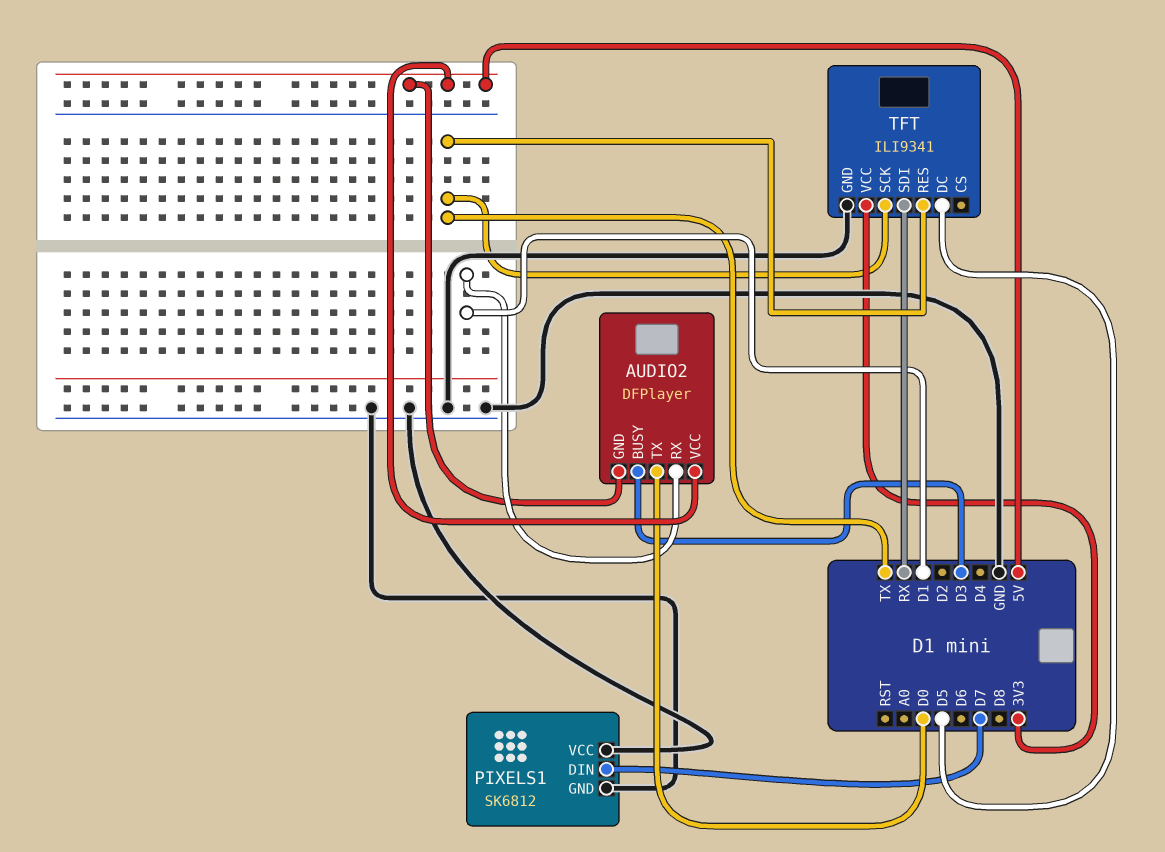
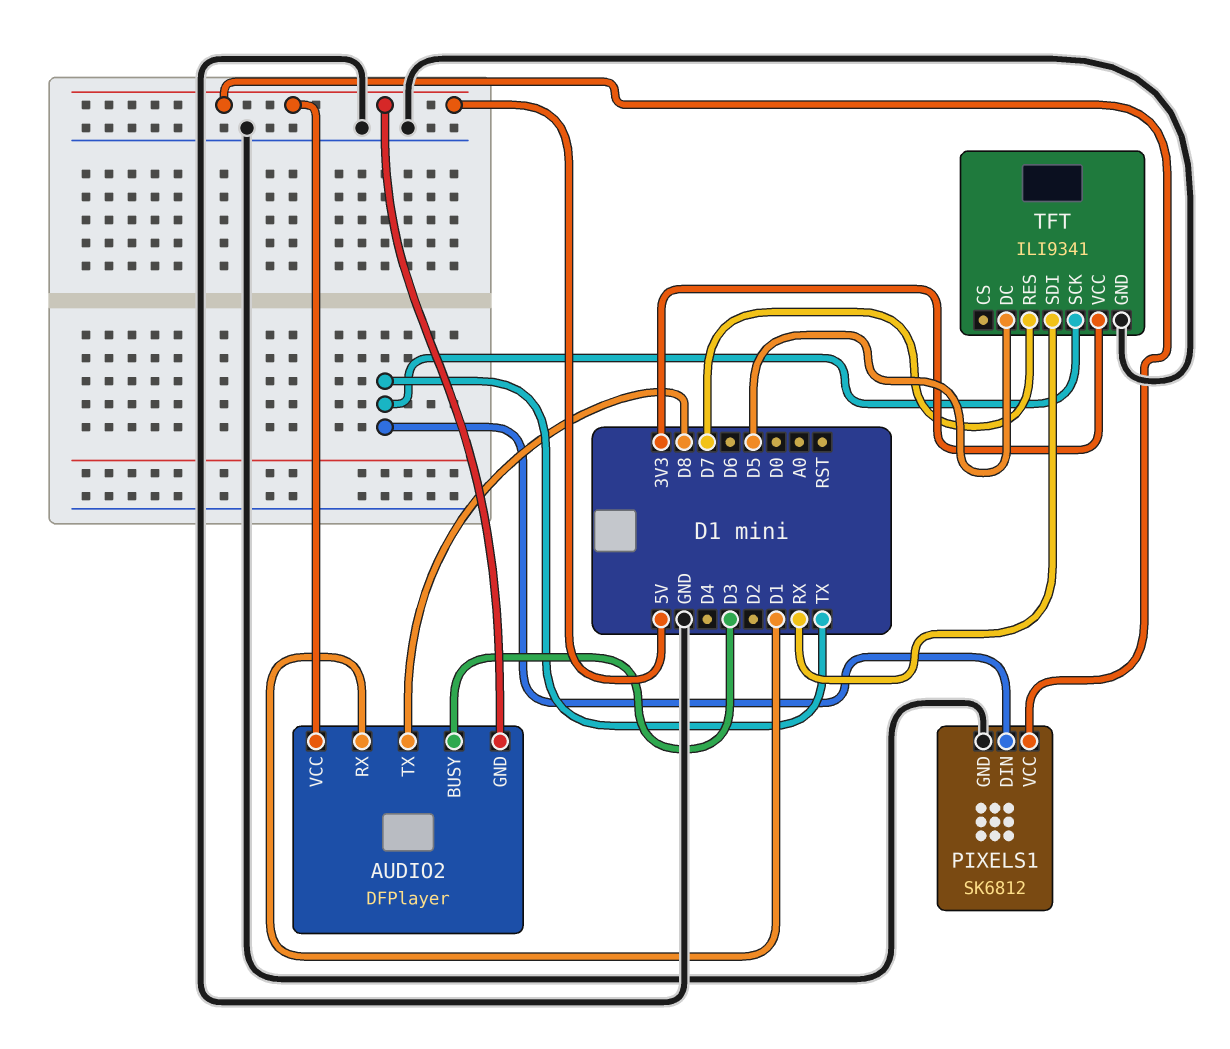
AUDIO2 pin TX: D0 -> D8
PIXELS1 pin DIN: D7 -> TX
PIXELS1 pin VCC: GND -> 5V
TFT pin RES: TX -> D7

